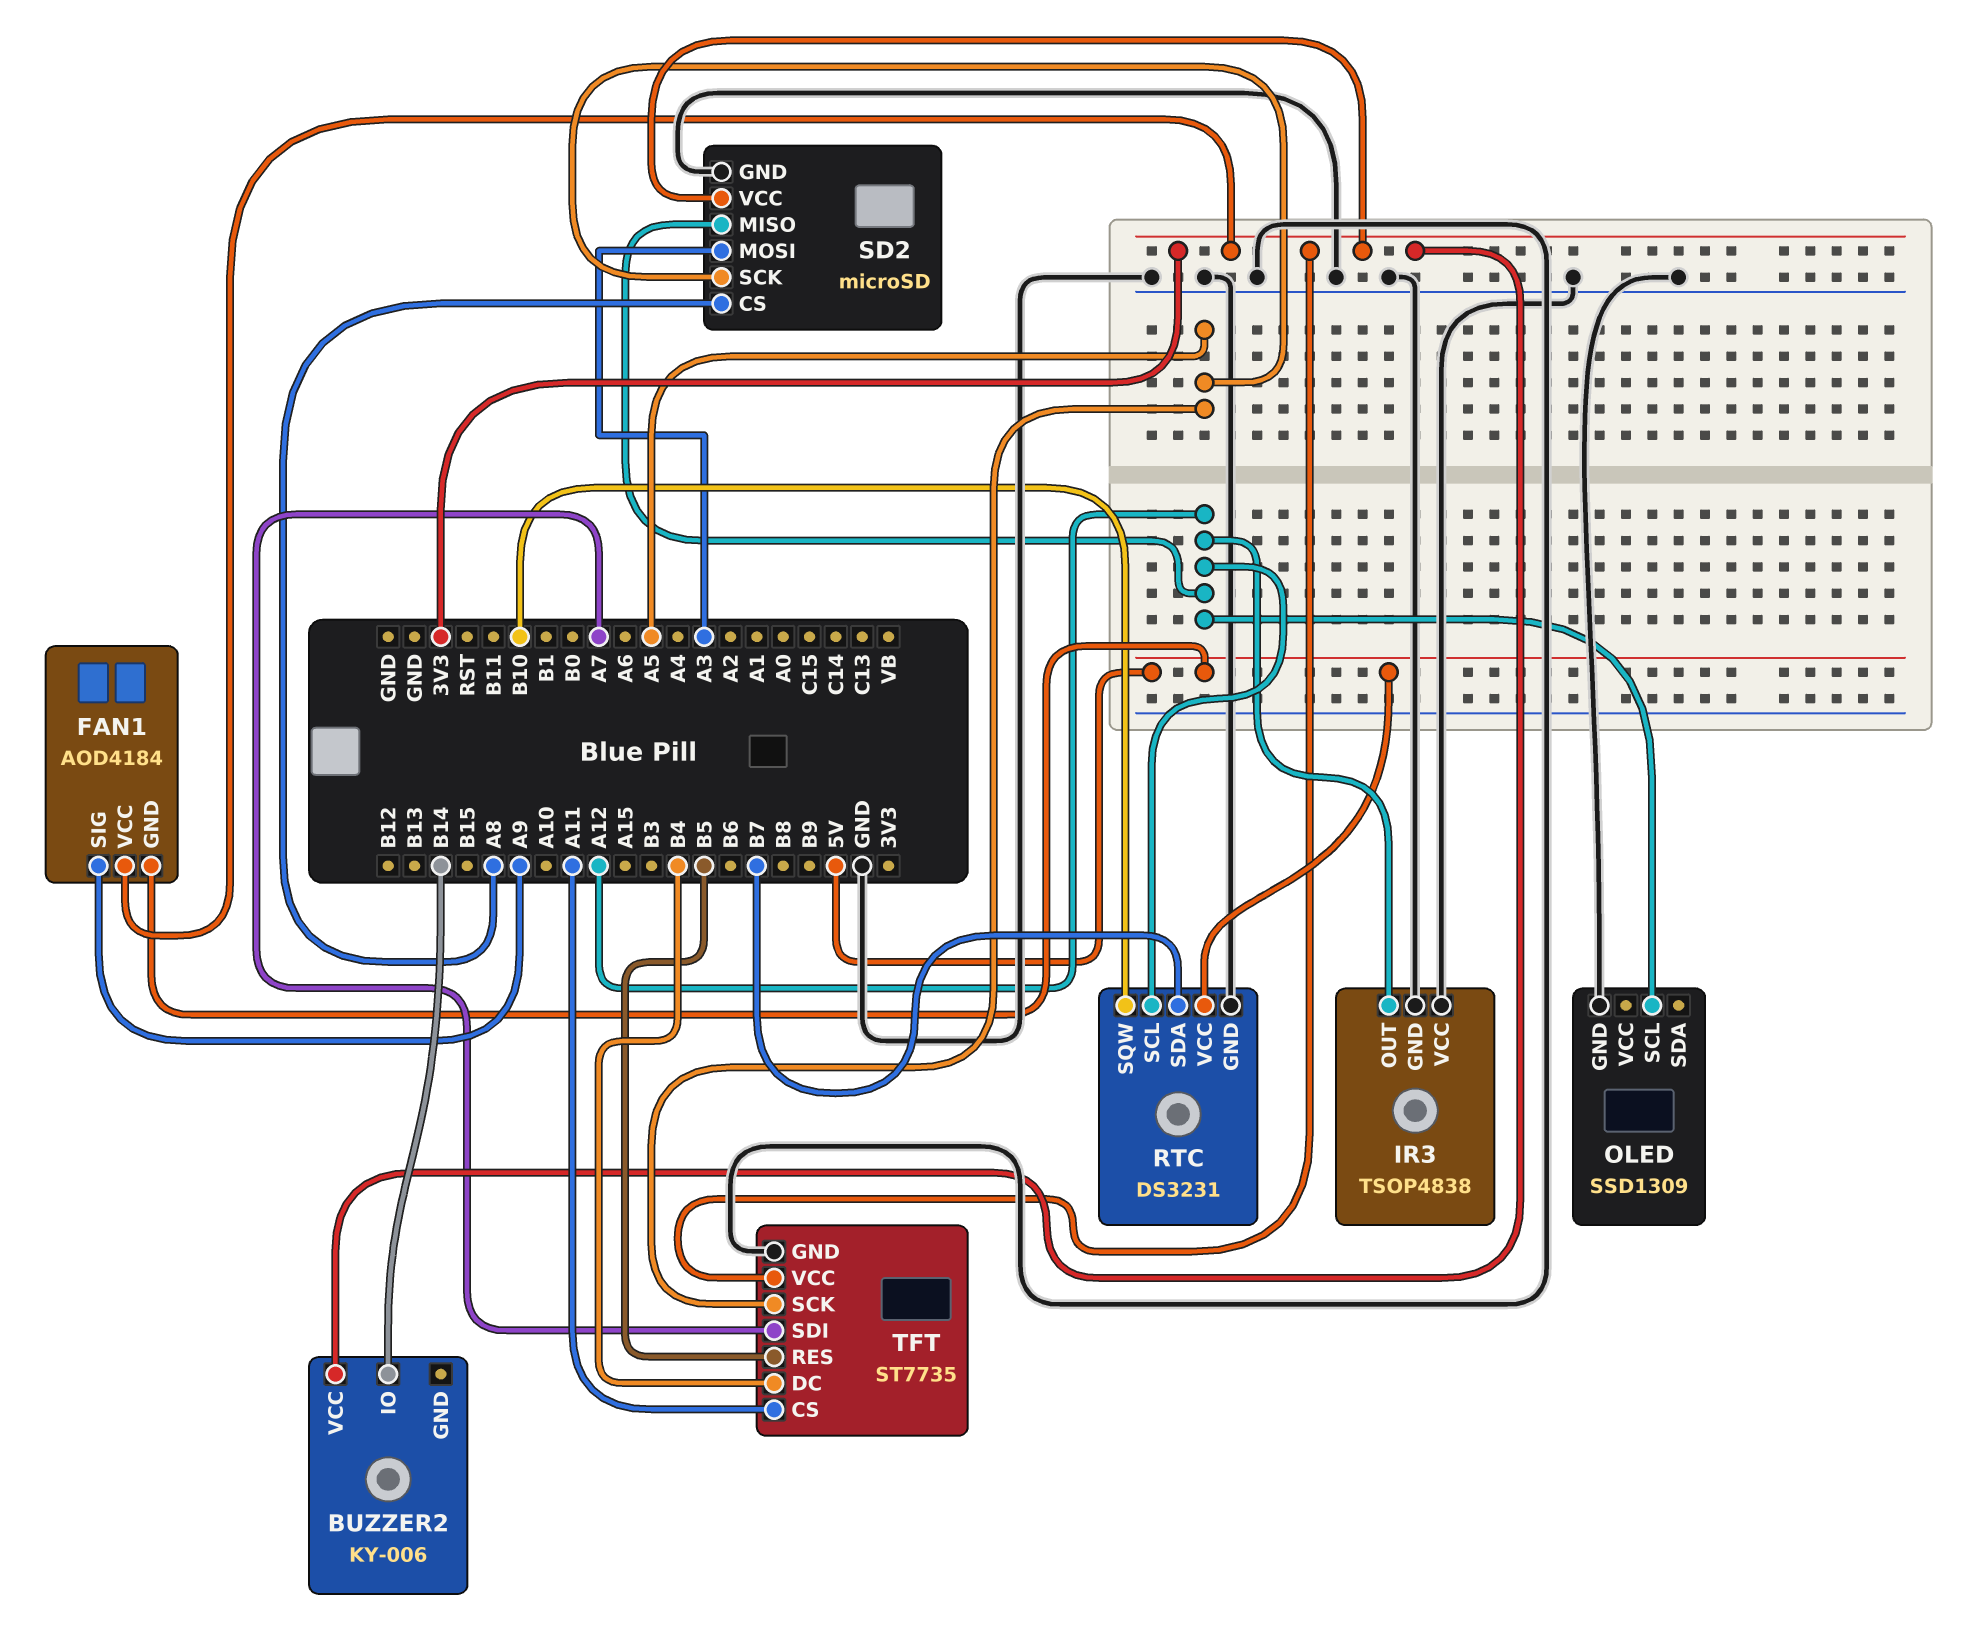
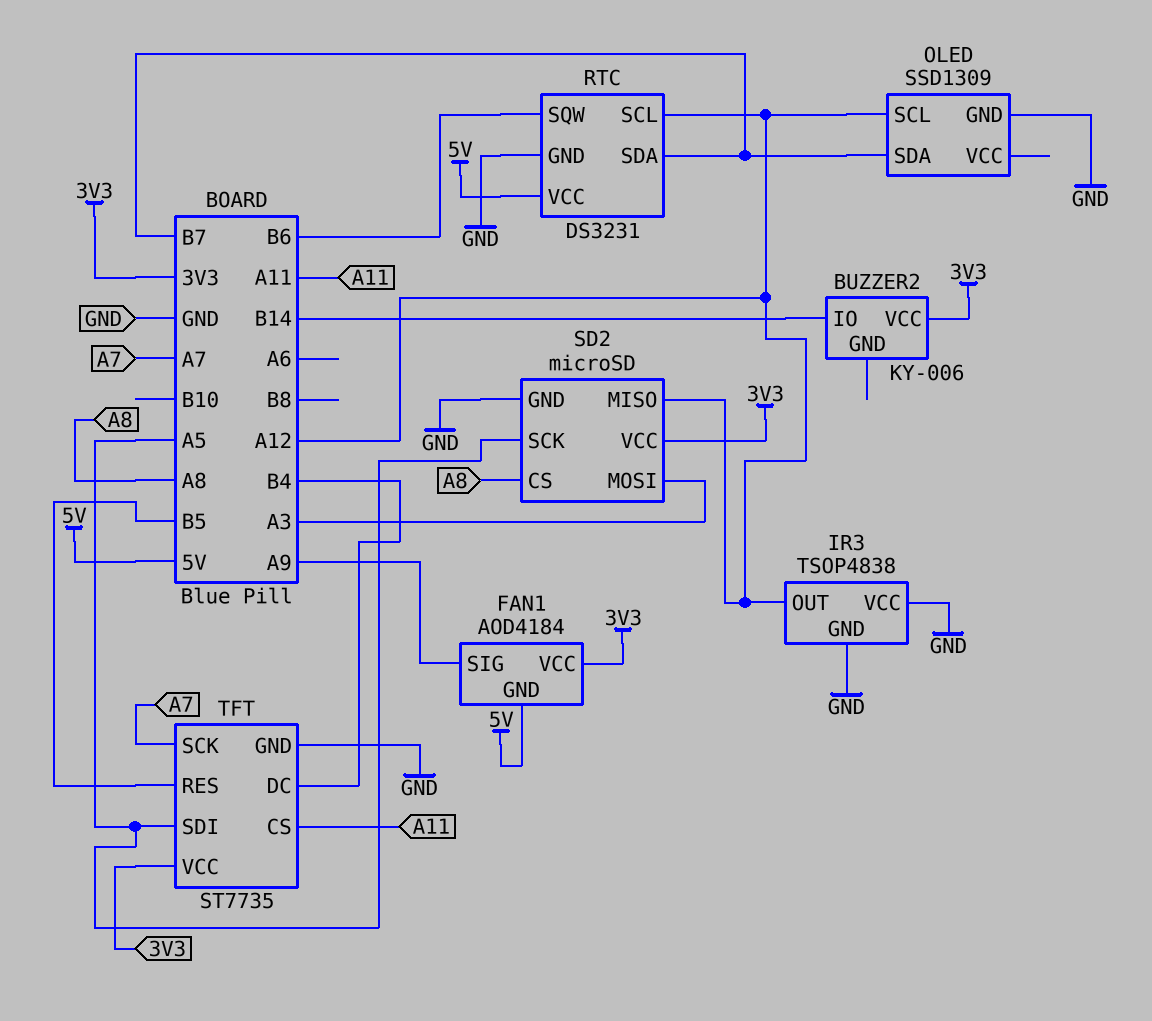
OLED pin SDA: none -> B7
RTC pin SQW: B10 -> B6
TFT pin SCK: A5 -> A7
TFT pin SDI: A7 -> A5

